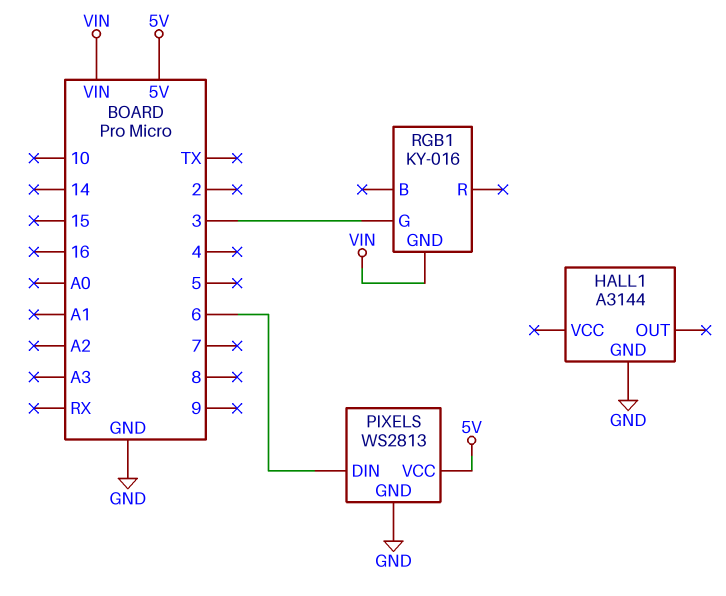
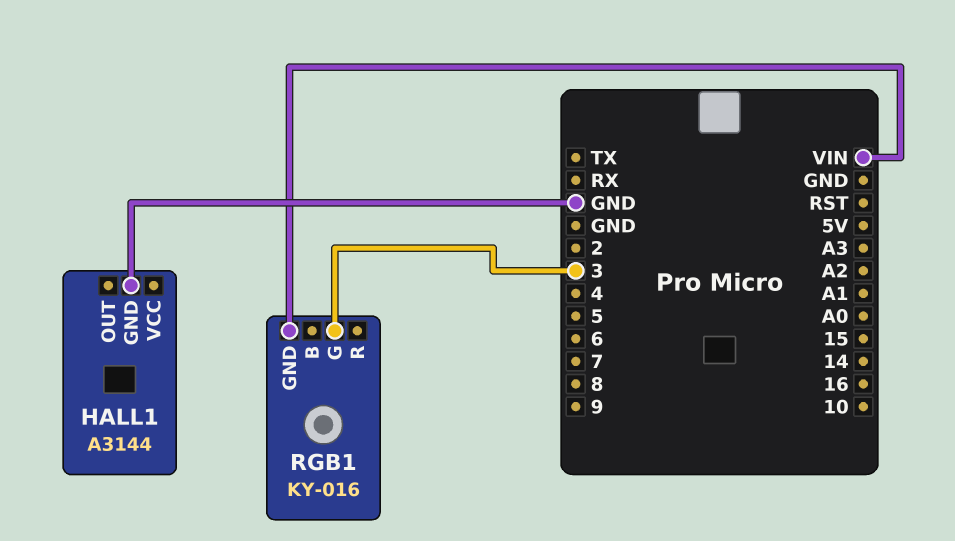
PIXELS: WS2813 -> none
PIXELS pin DIN: 6 -> none
PIXELS pin GND: GND -> none
PIXELS pin VCC: 5V -> none

